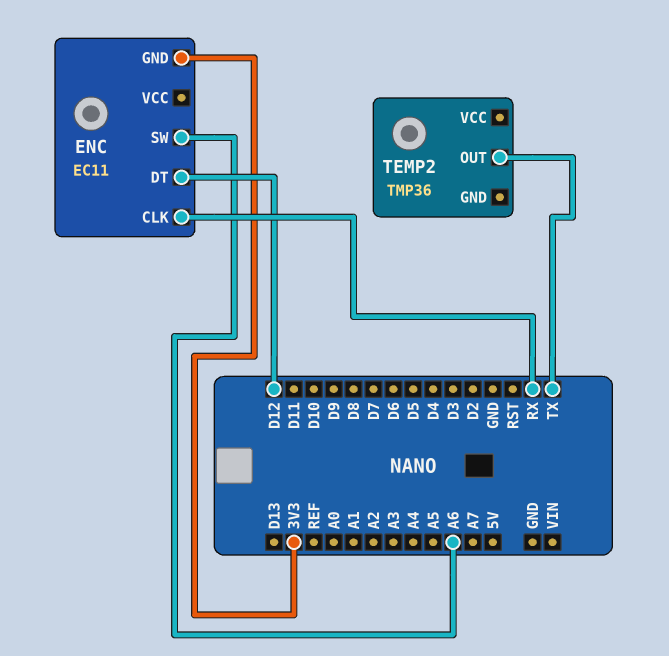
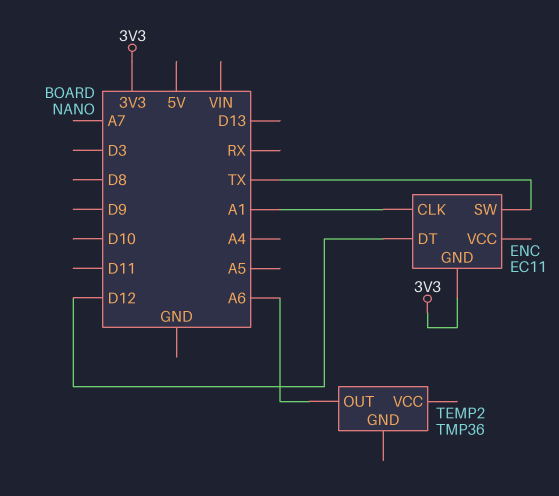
ENC pin CLK: RX -> A1
ENC pin SW: A6 -> TX
TEMP2 pin OUT: TX -> A6

